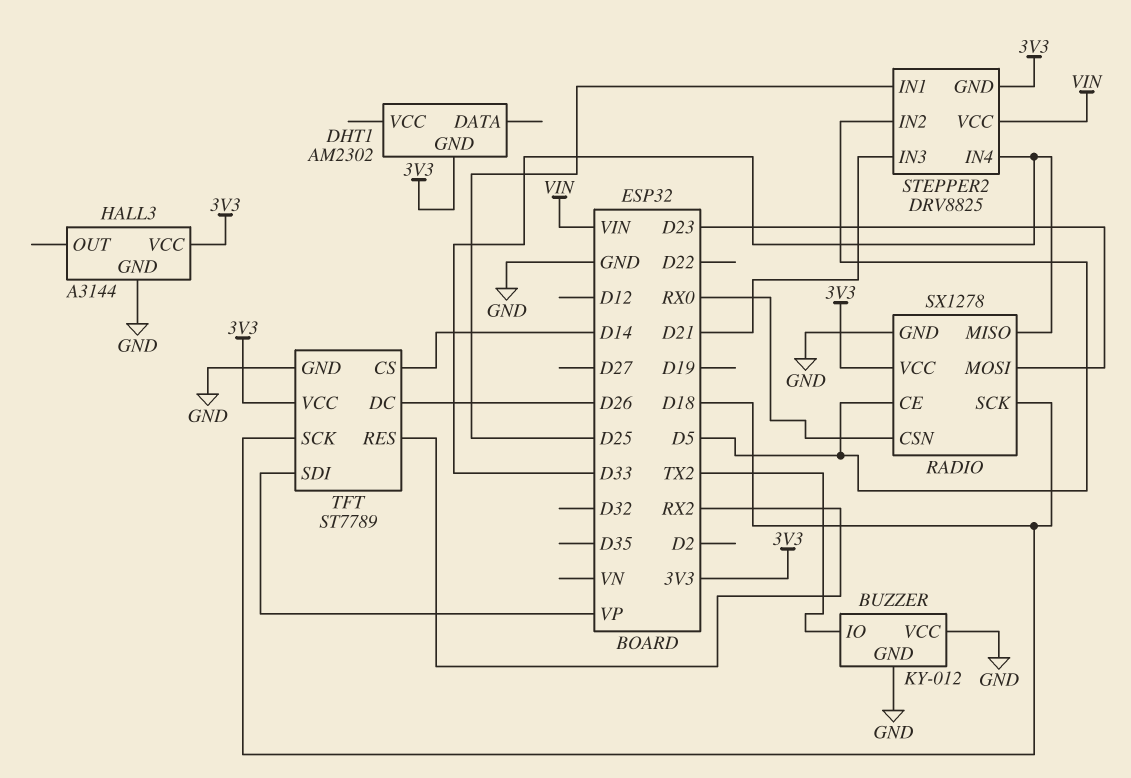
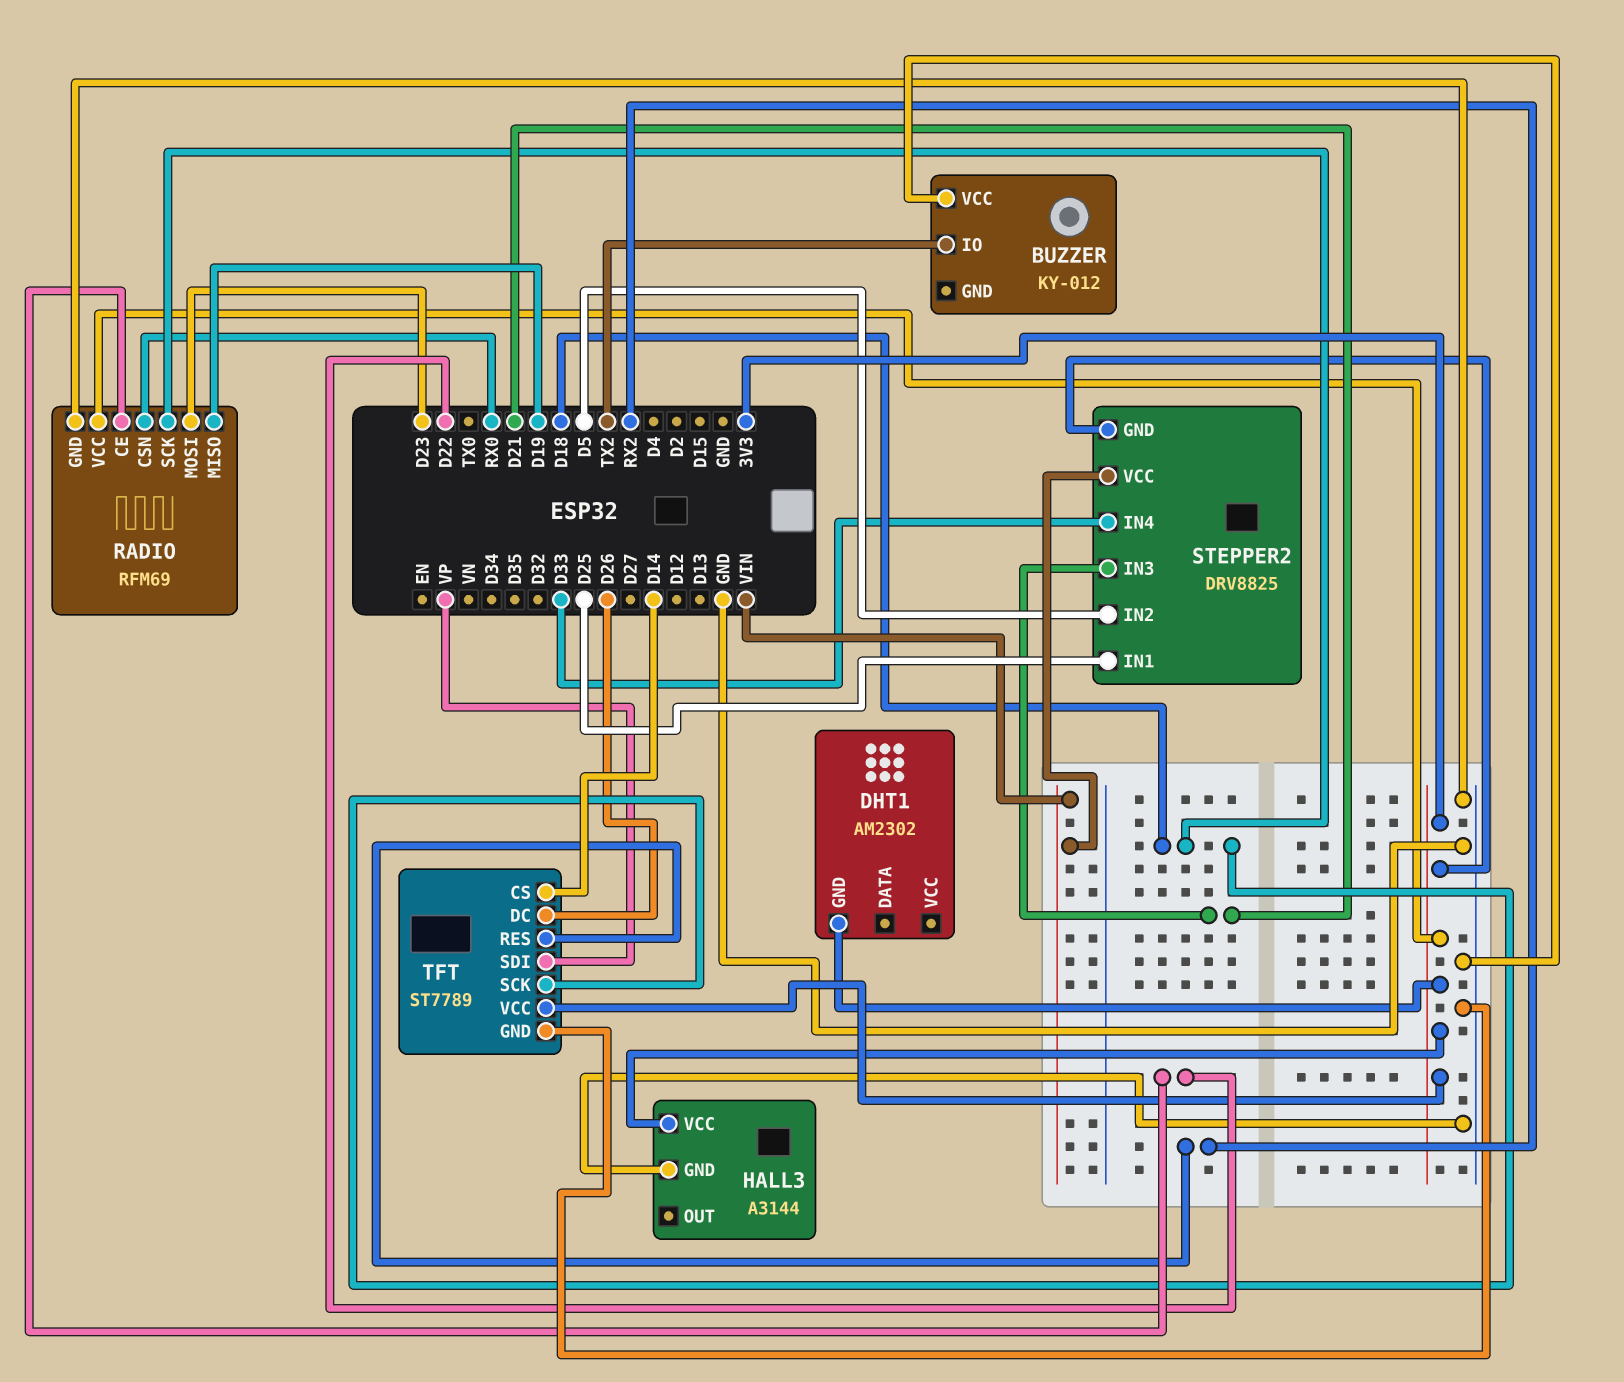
BUZZER pin GND: GND -> none
RADIO: SX1278 -> RFM69
RADIO pin CE: D5 -> D22
RADIO pin MISO: D33 -> D19

